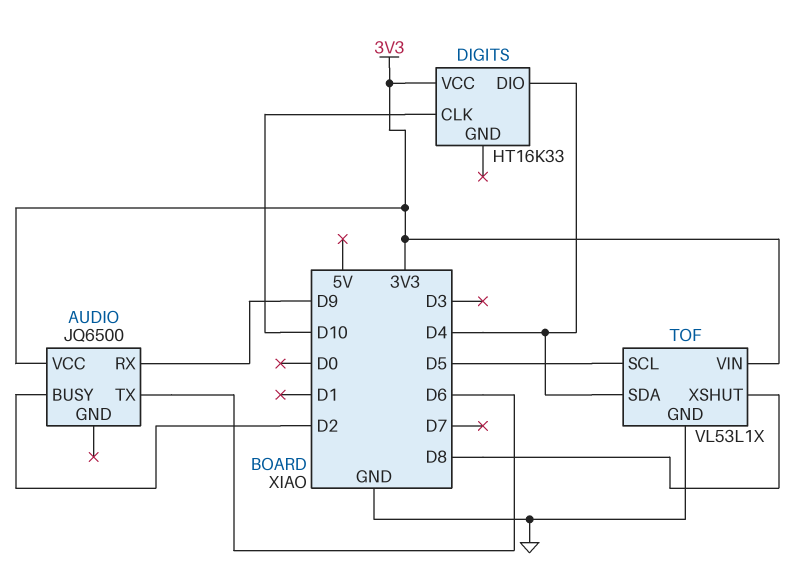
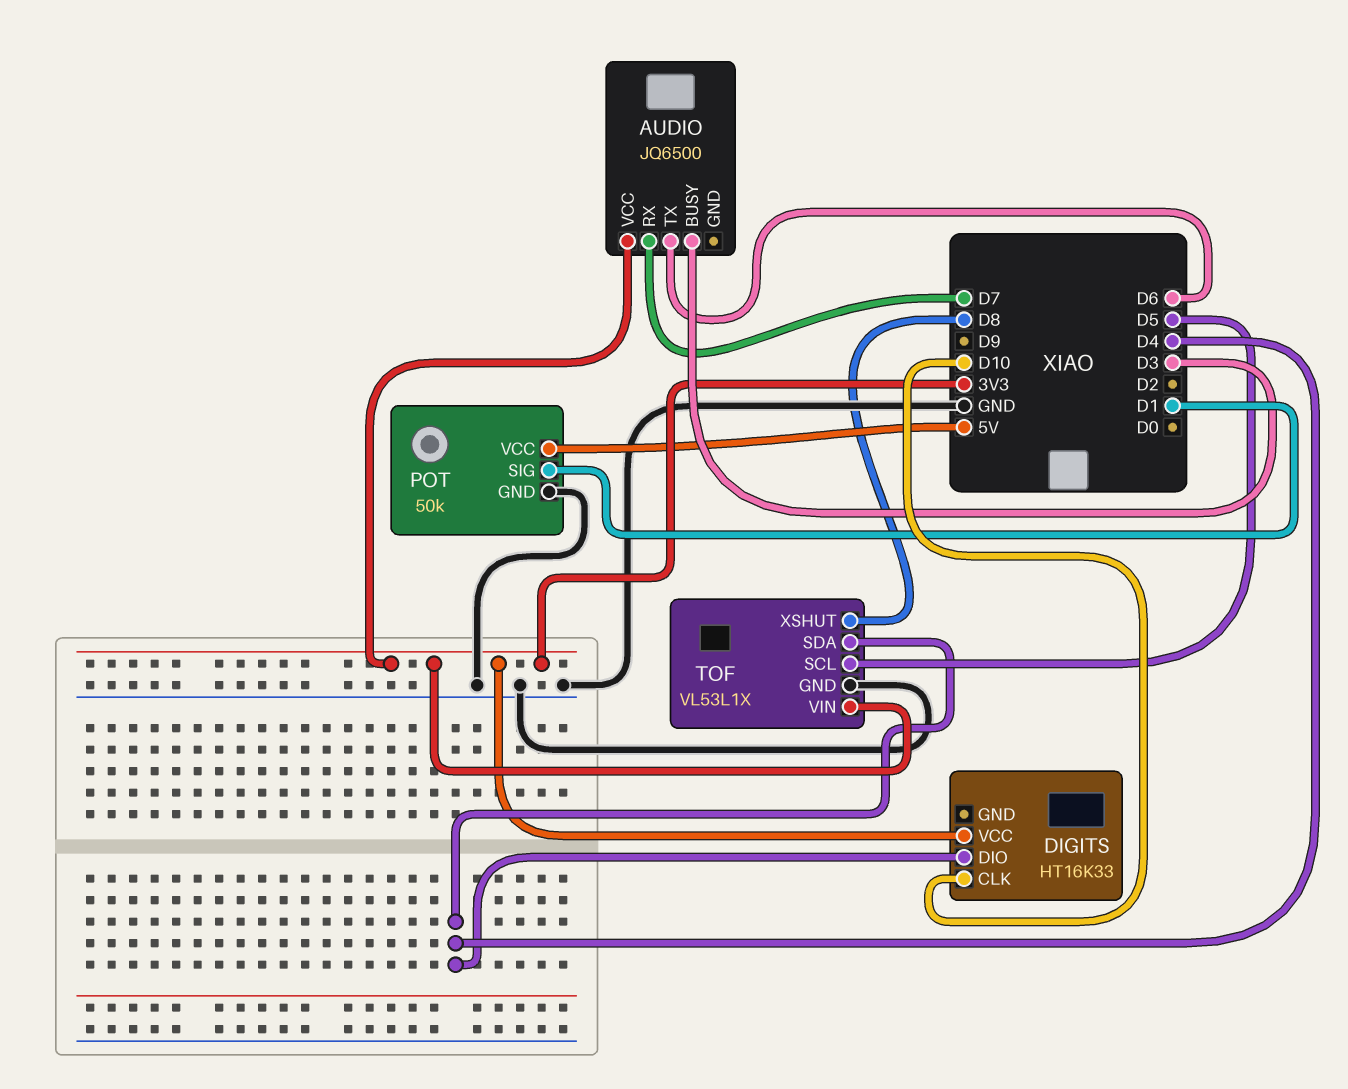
AUDIO pin BUSY: D2 -> D3
AUDIO pin RX: D9 -> D7
POT: none -> 50k
POT pin GND: none -> GND
POT pin SIG: none -> D1
POT pin VCC: none -> 5V

